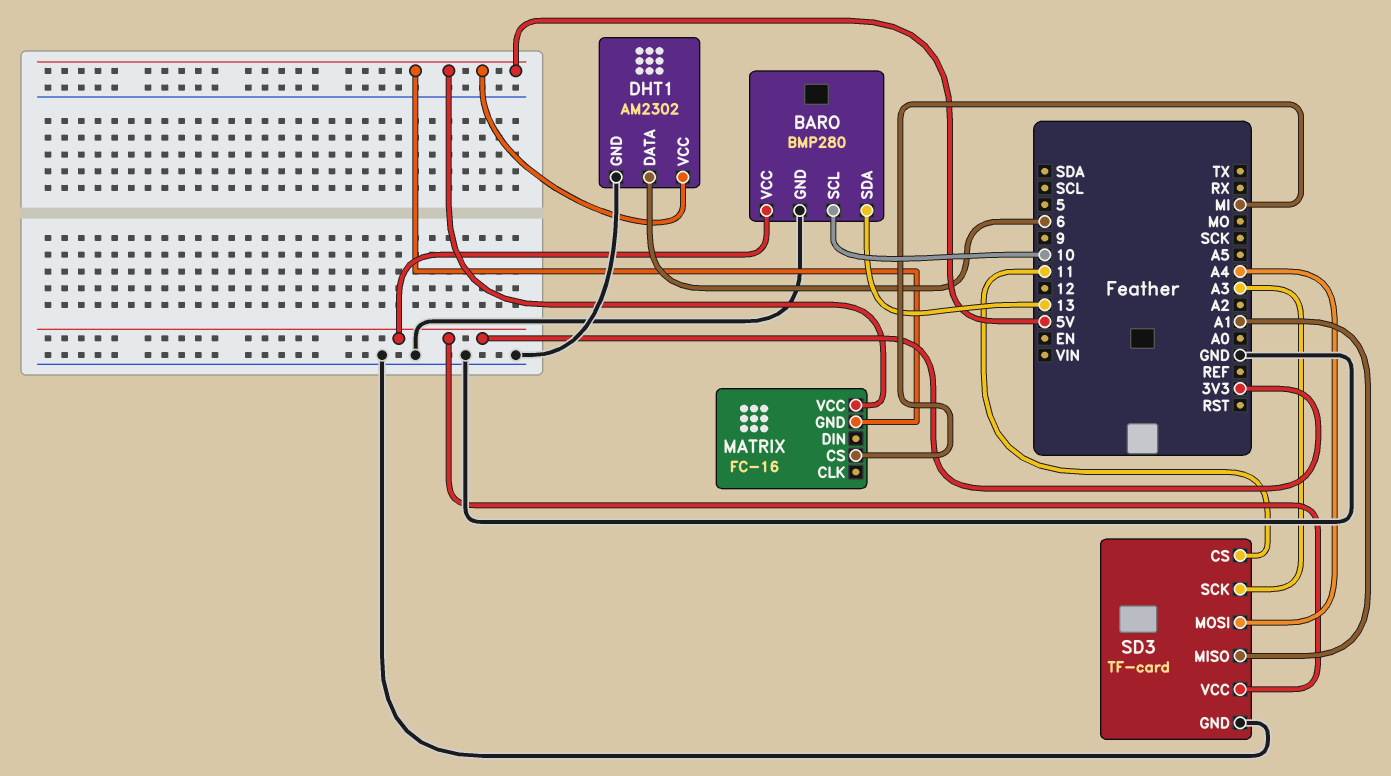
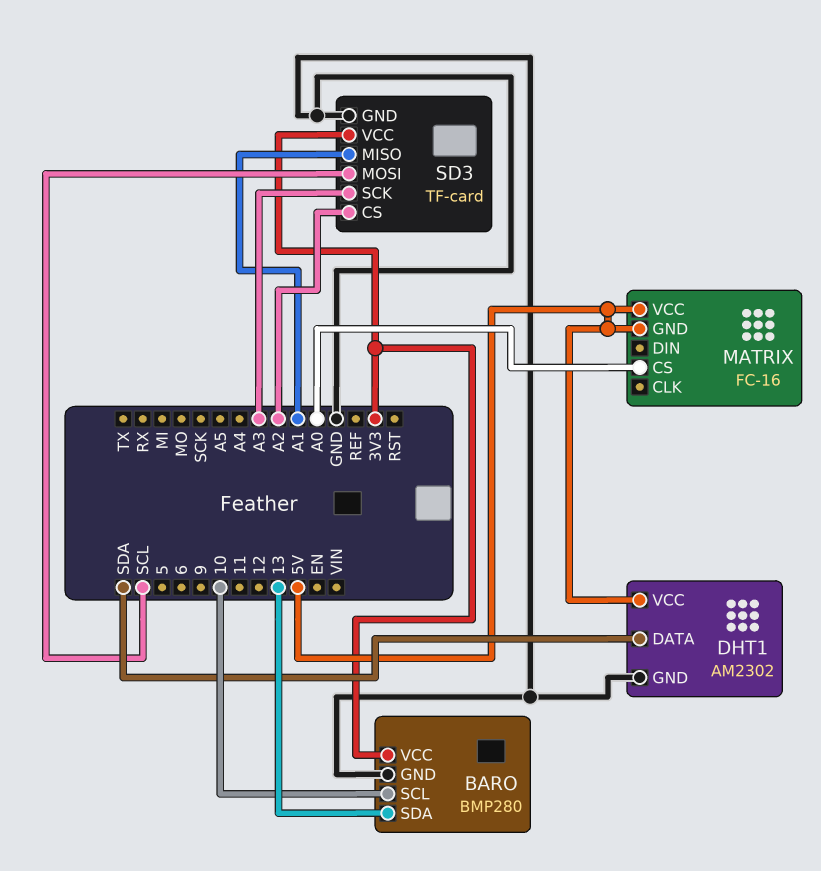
DHT1 pin DATA: 6 -> SDA
MATRIX pin CS: MI -> A0
SD3 pin CS: 11 -> A2
SD3 pin MOSI: A4 -> SCL

